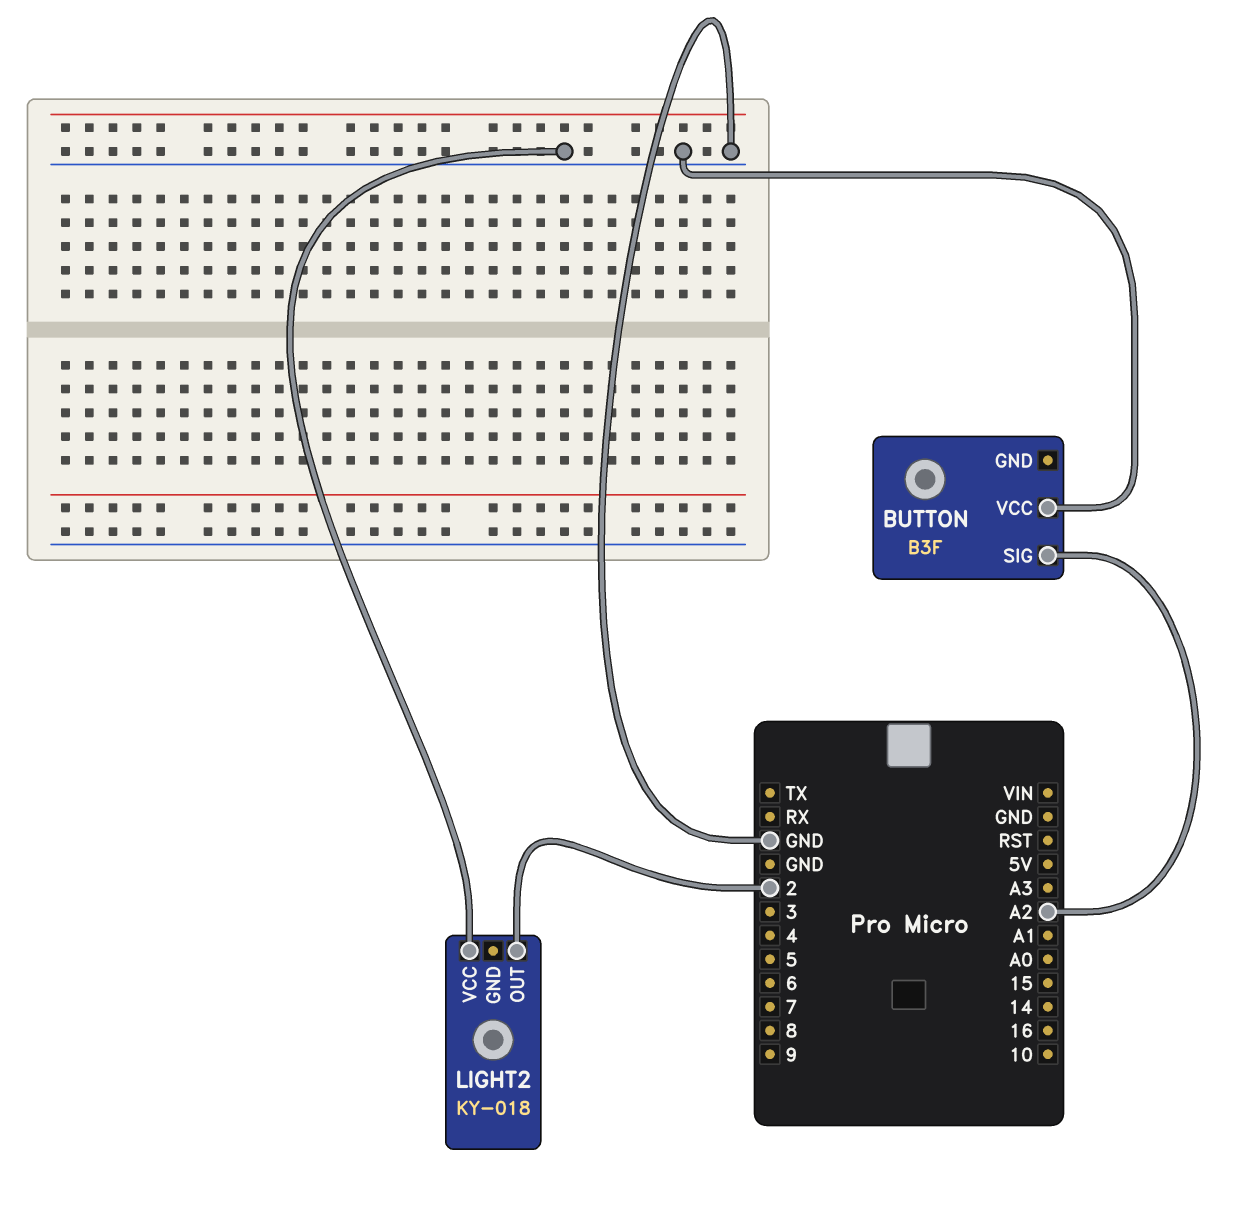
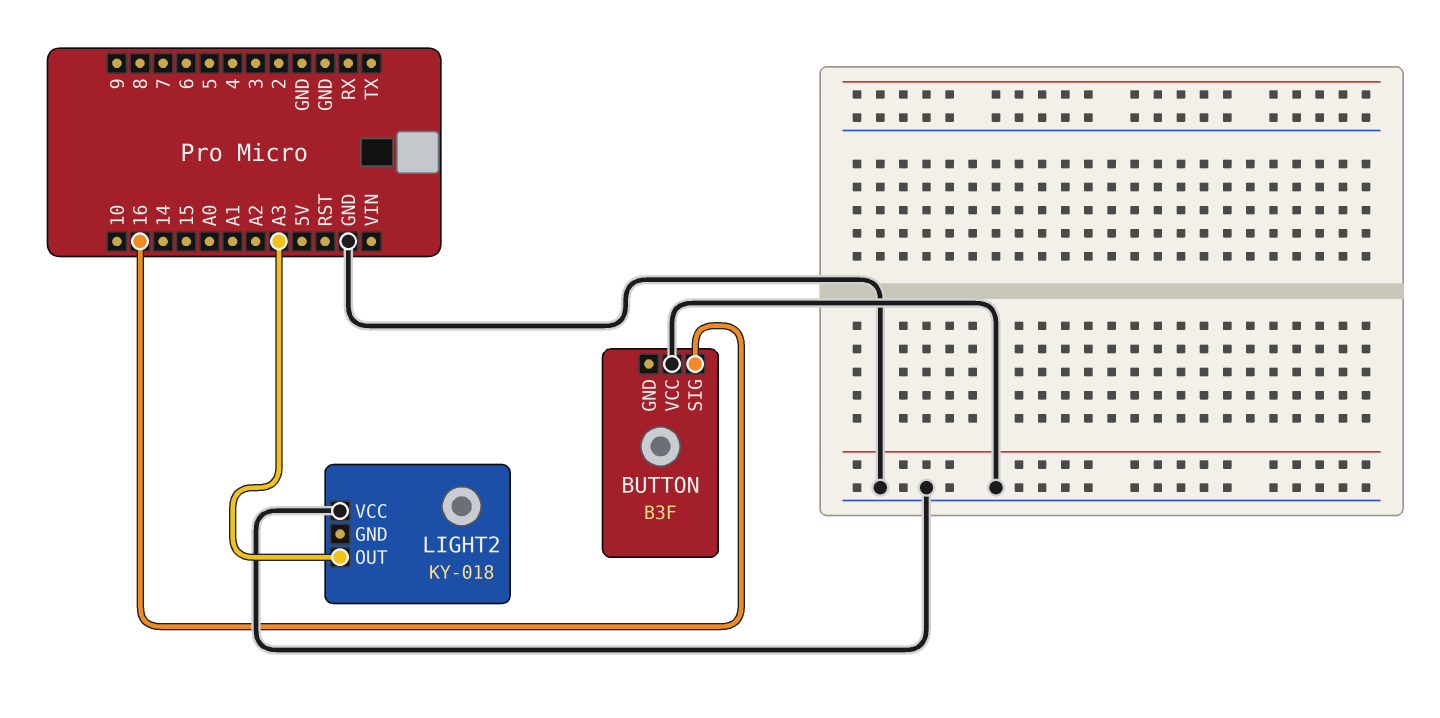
BUTTON pin SIG: A2 -> 16
LIGHT2 pin OUT: 2 -> A3

